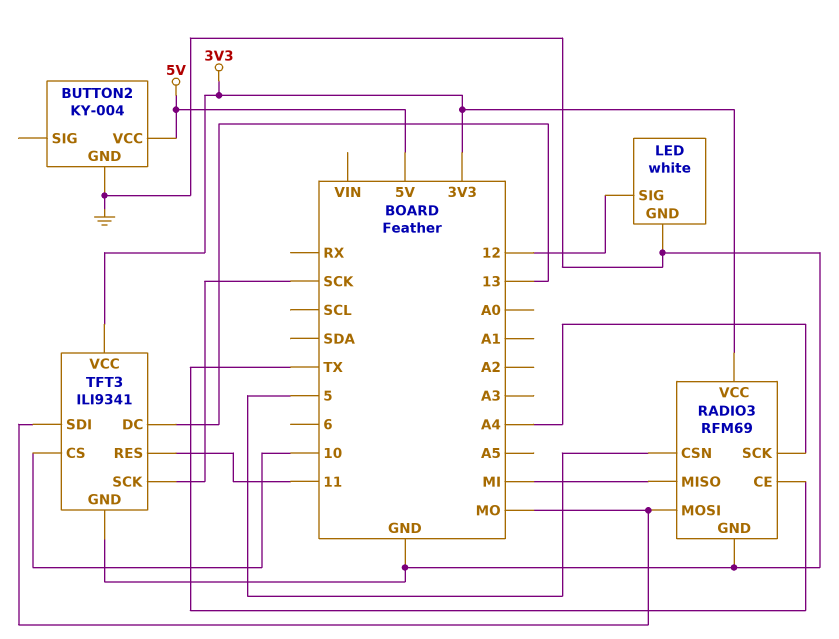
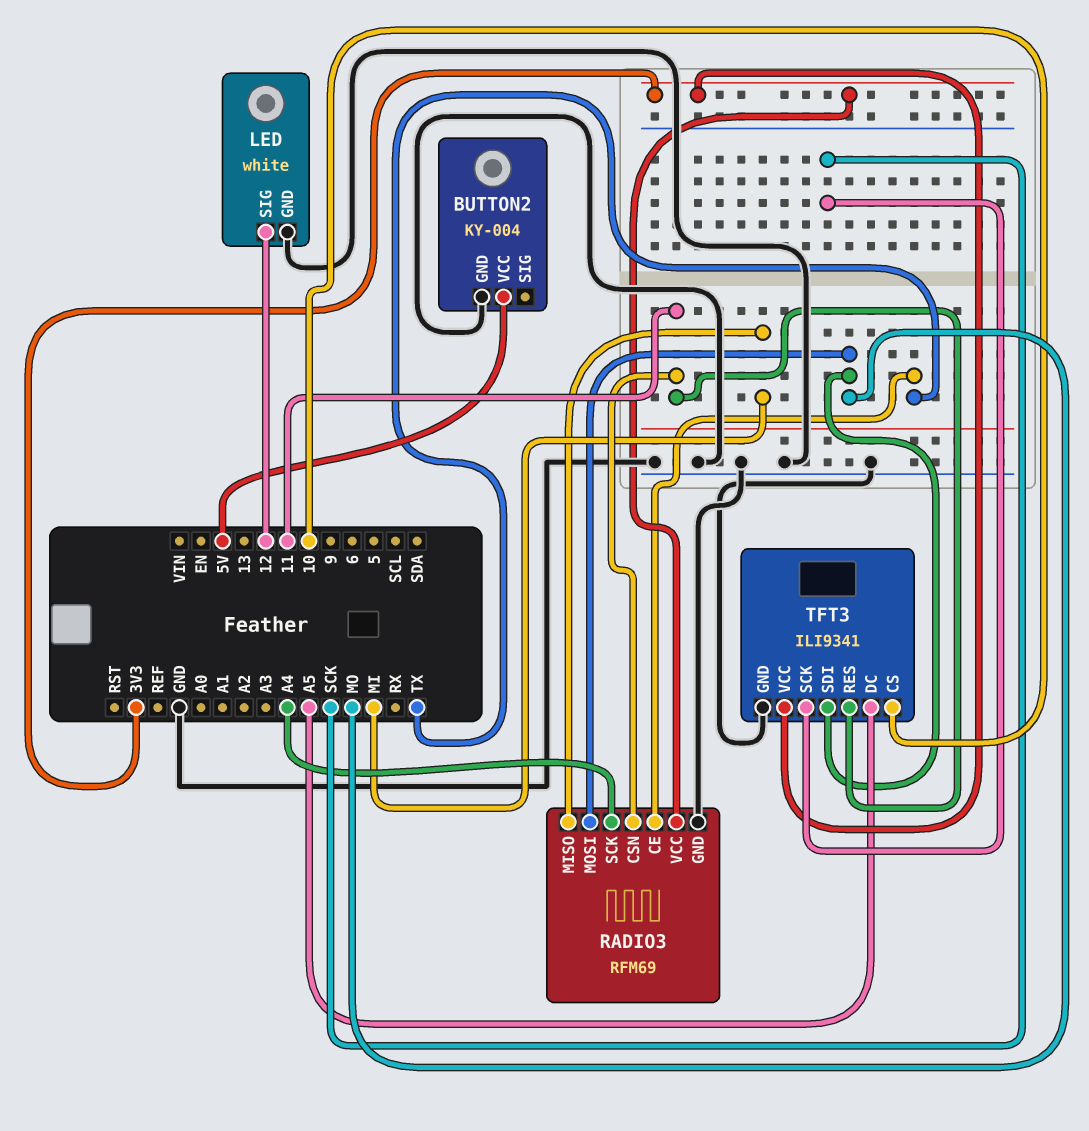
RADIO3 pin CSN: 5 -> 11
TFT3 pin DC: 13 -> A5

